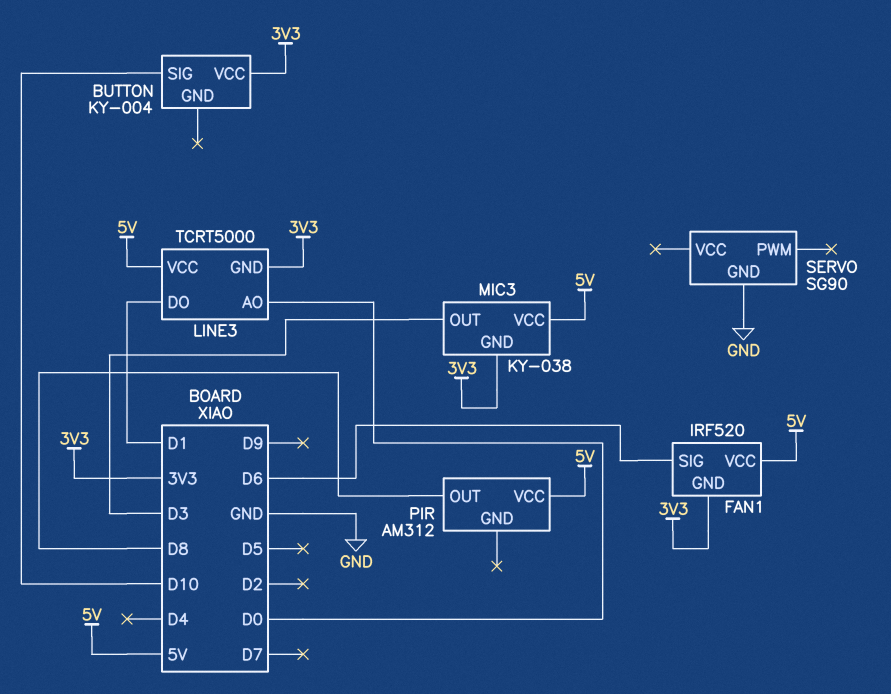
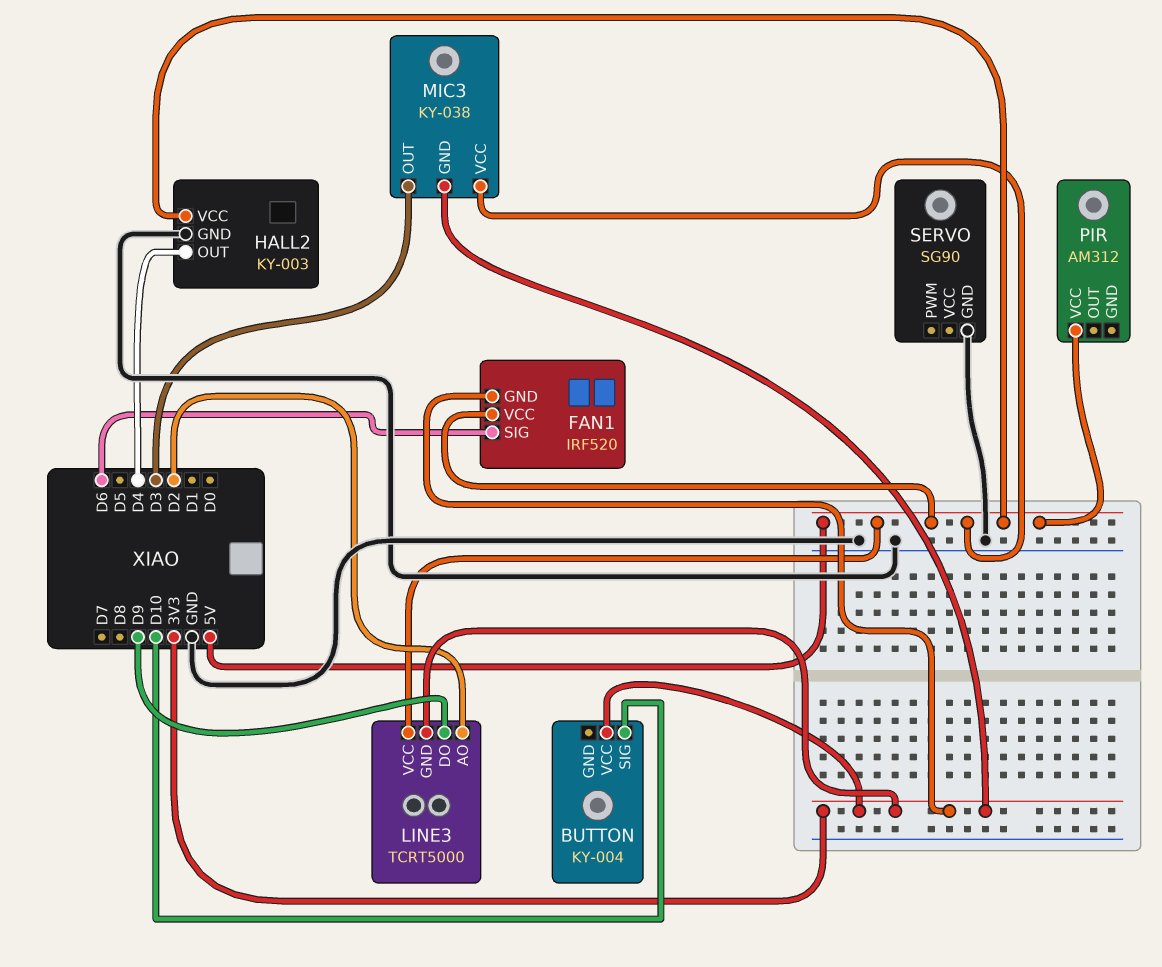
HALL2: none -> KY-003
HALL2 pin GND: none -> GND
HALL2 pin OUT: none -> D4
HALL2 pin VCC: none -> 5V
LINE3 pin AO: D0 -> D2
LINE3 pin DO: D1 -> D9
PIR pin OUT: D8 -> none

